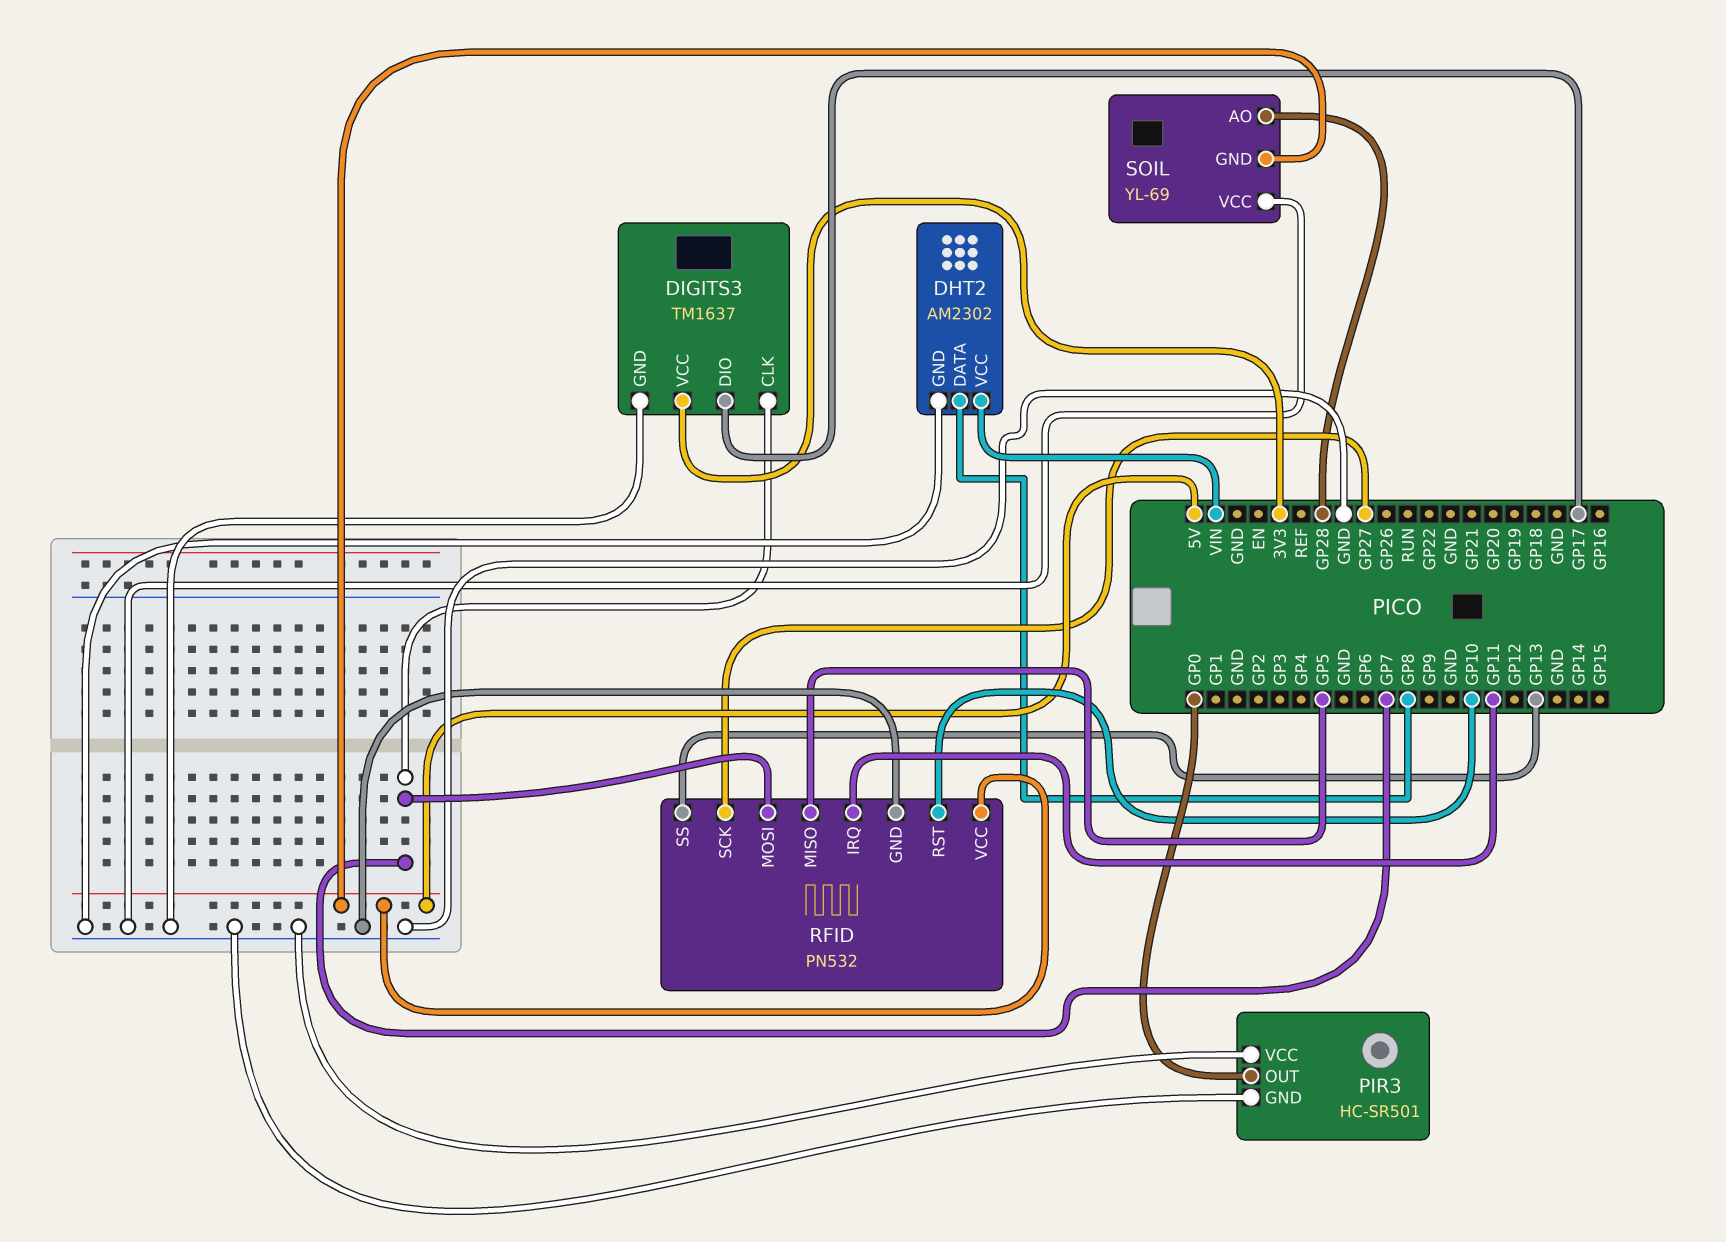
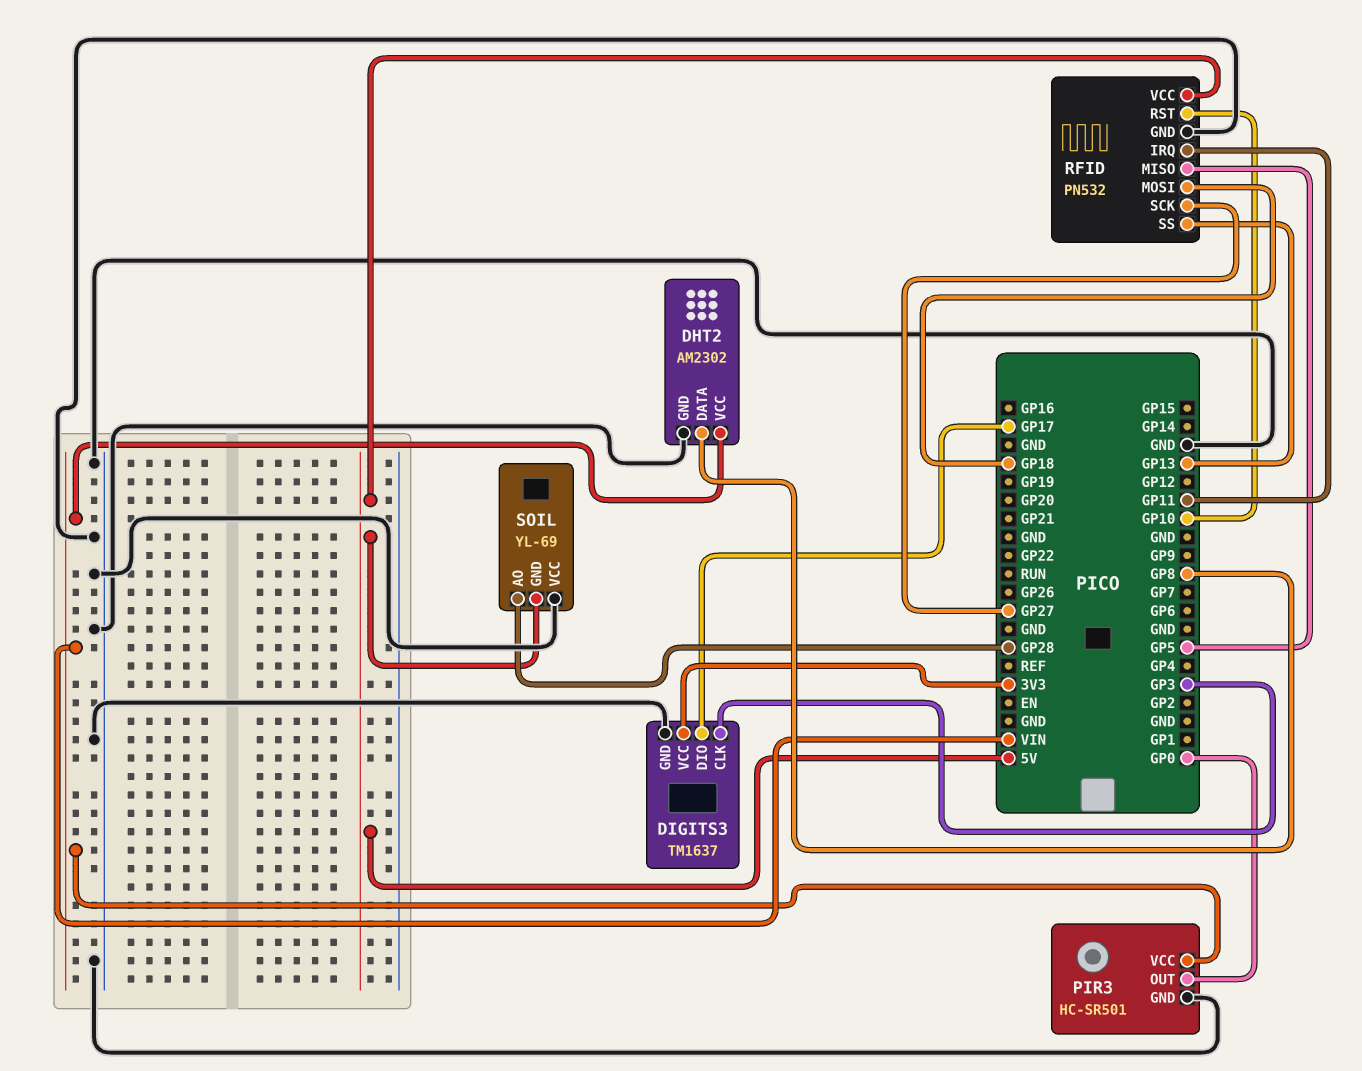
DIGITS3 pin CLK: GP7 -> GP3
PIR3 pin VCC: GND -> VIN
RFID pin MOSI: GP7 -> GP18

